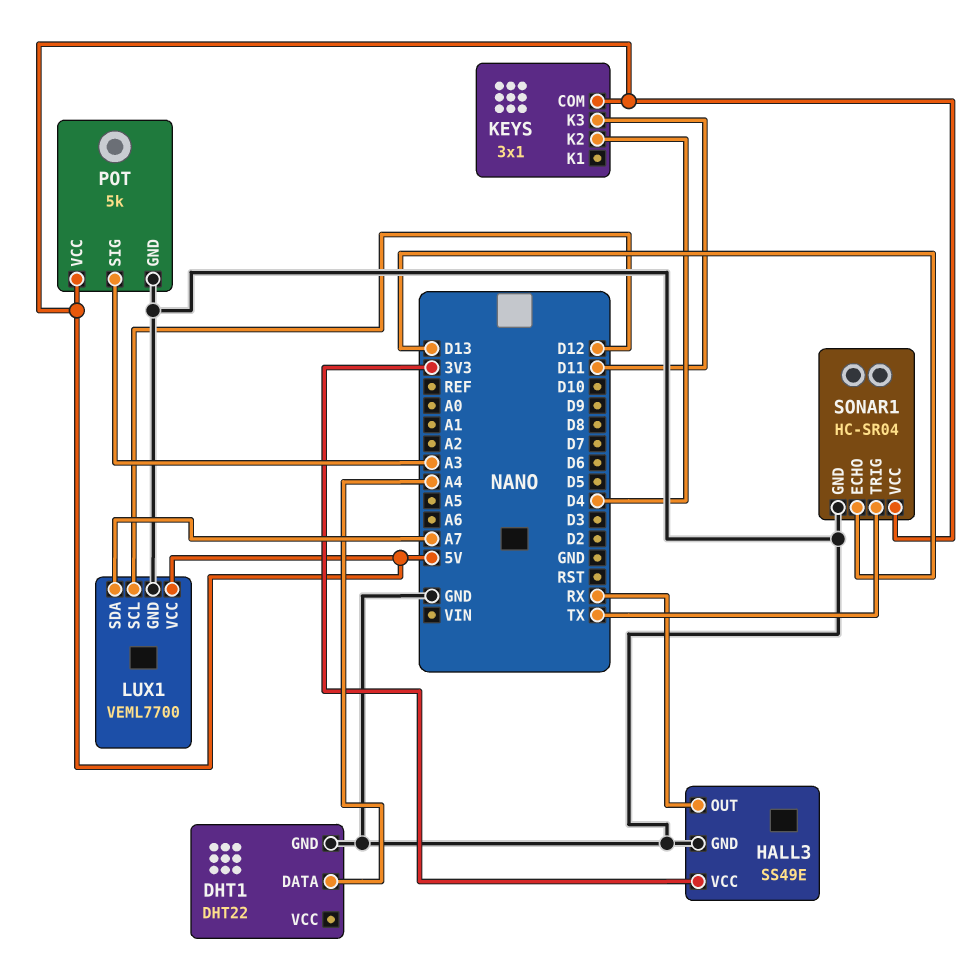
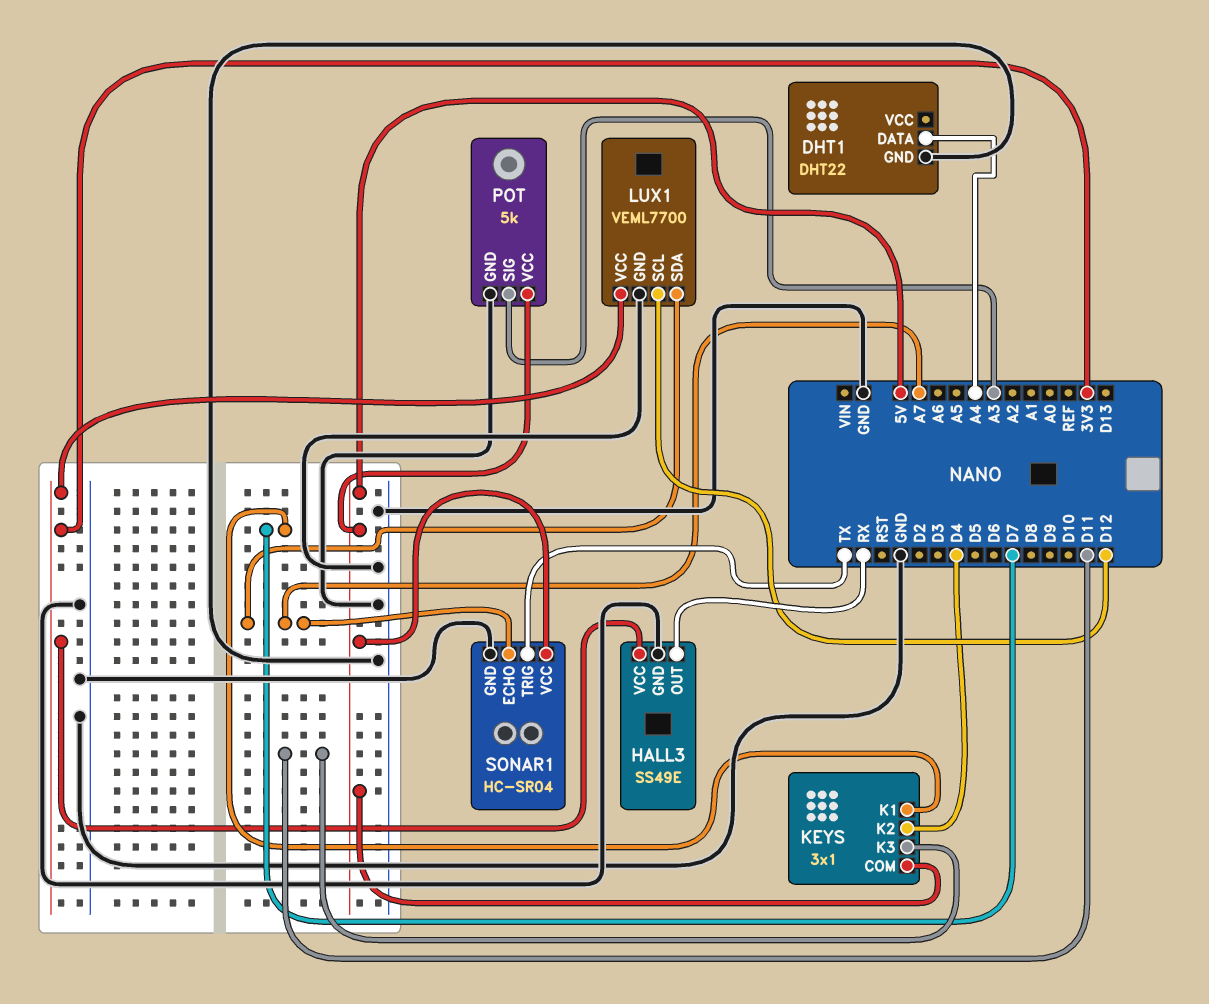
KEYS pin K1: none -> D7
LUX1 pin VCC: 5V -> 3V3
SONAR1 pin ECHO: D13 -> A7

